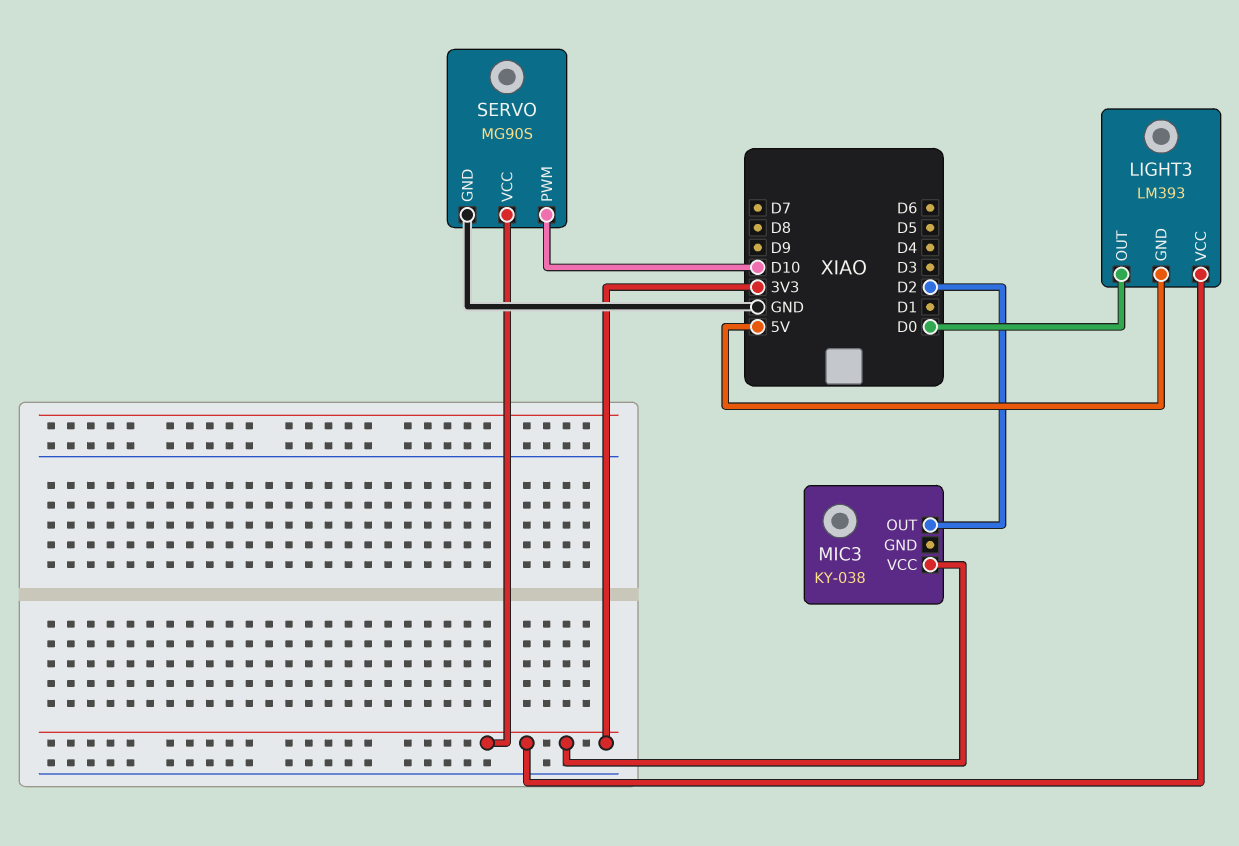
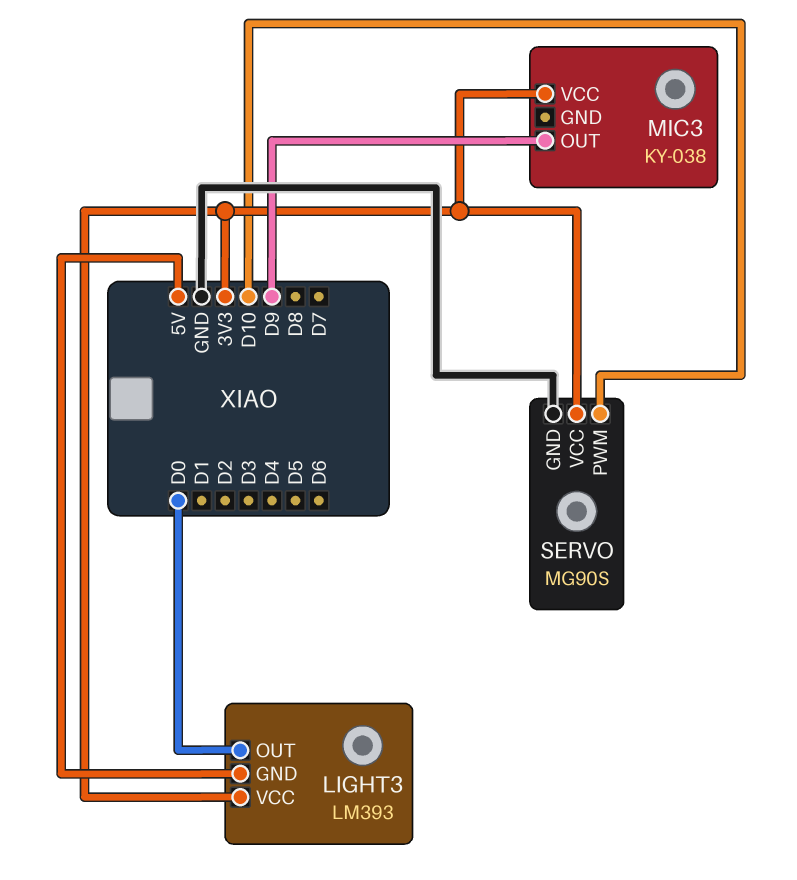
MIC3 pin OUT: D2 -> D9

